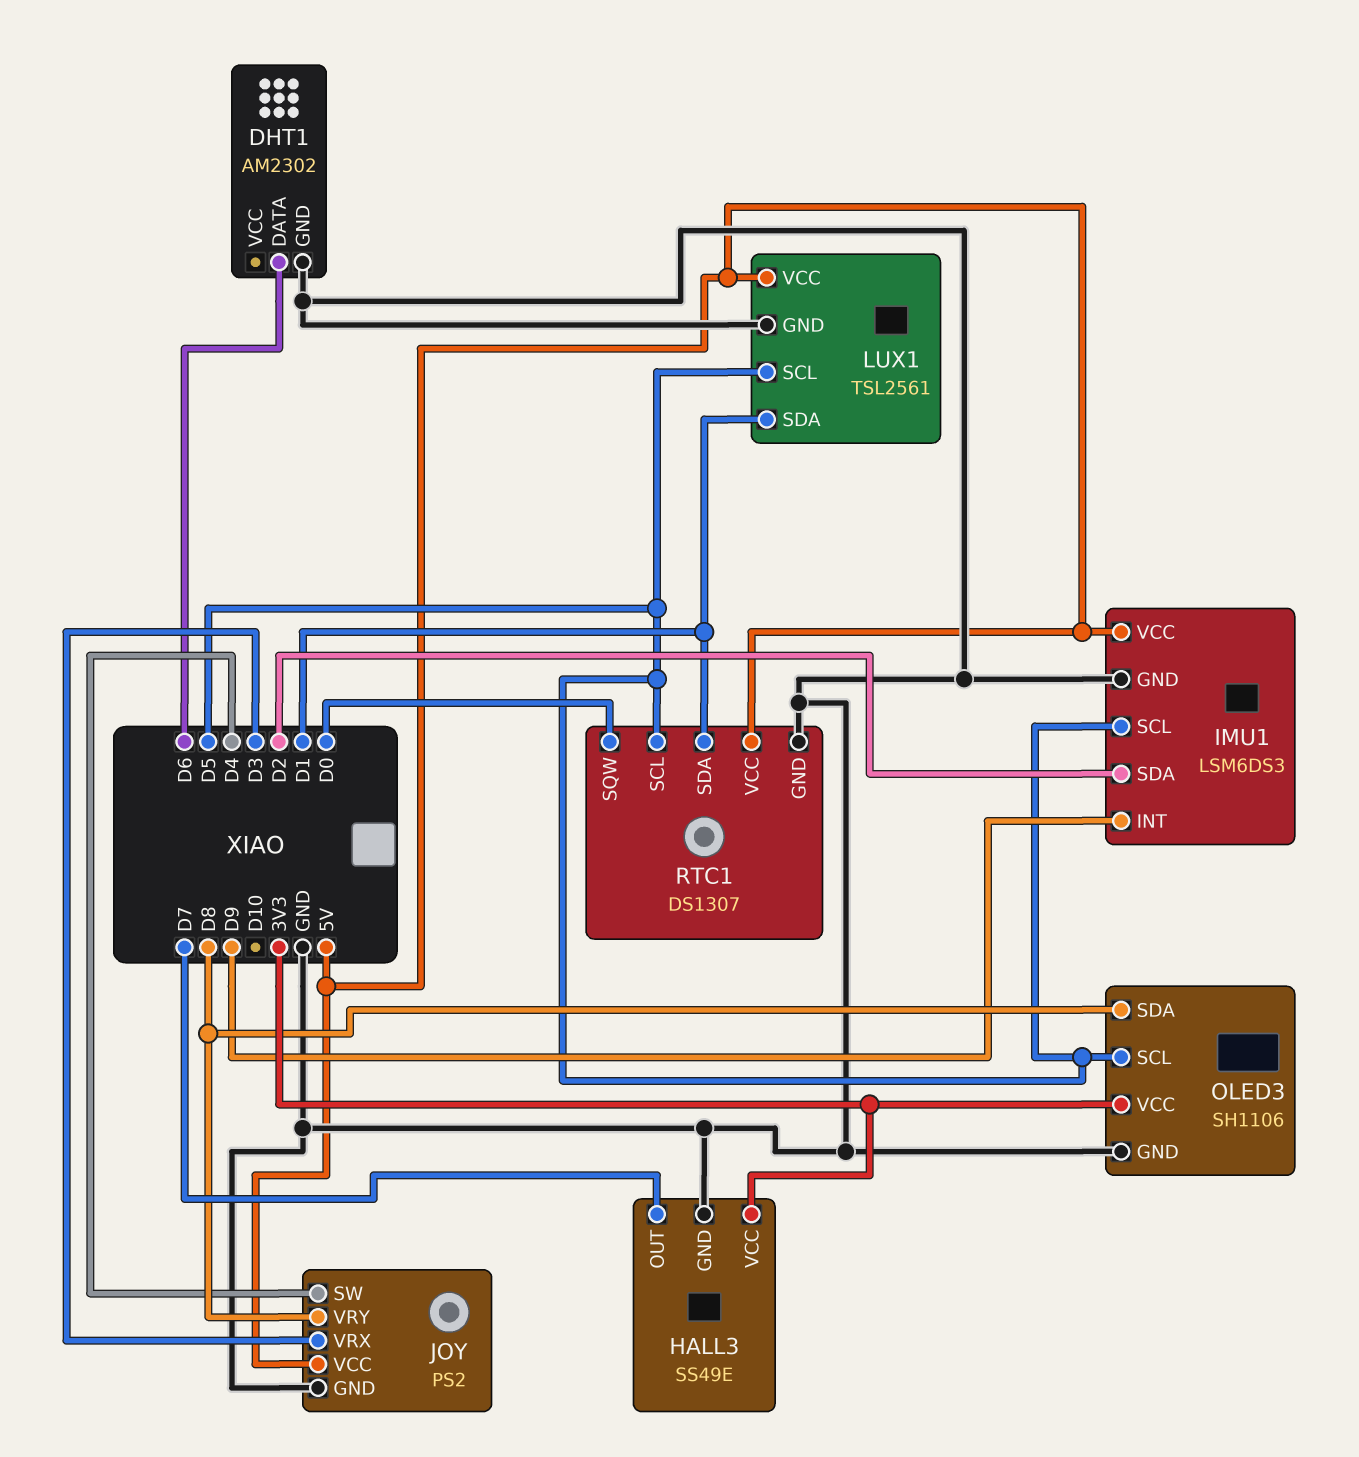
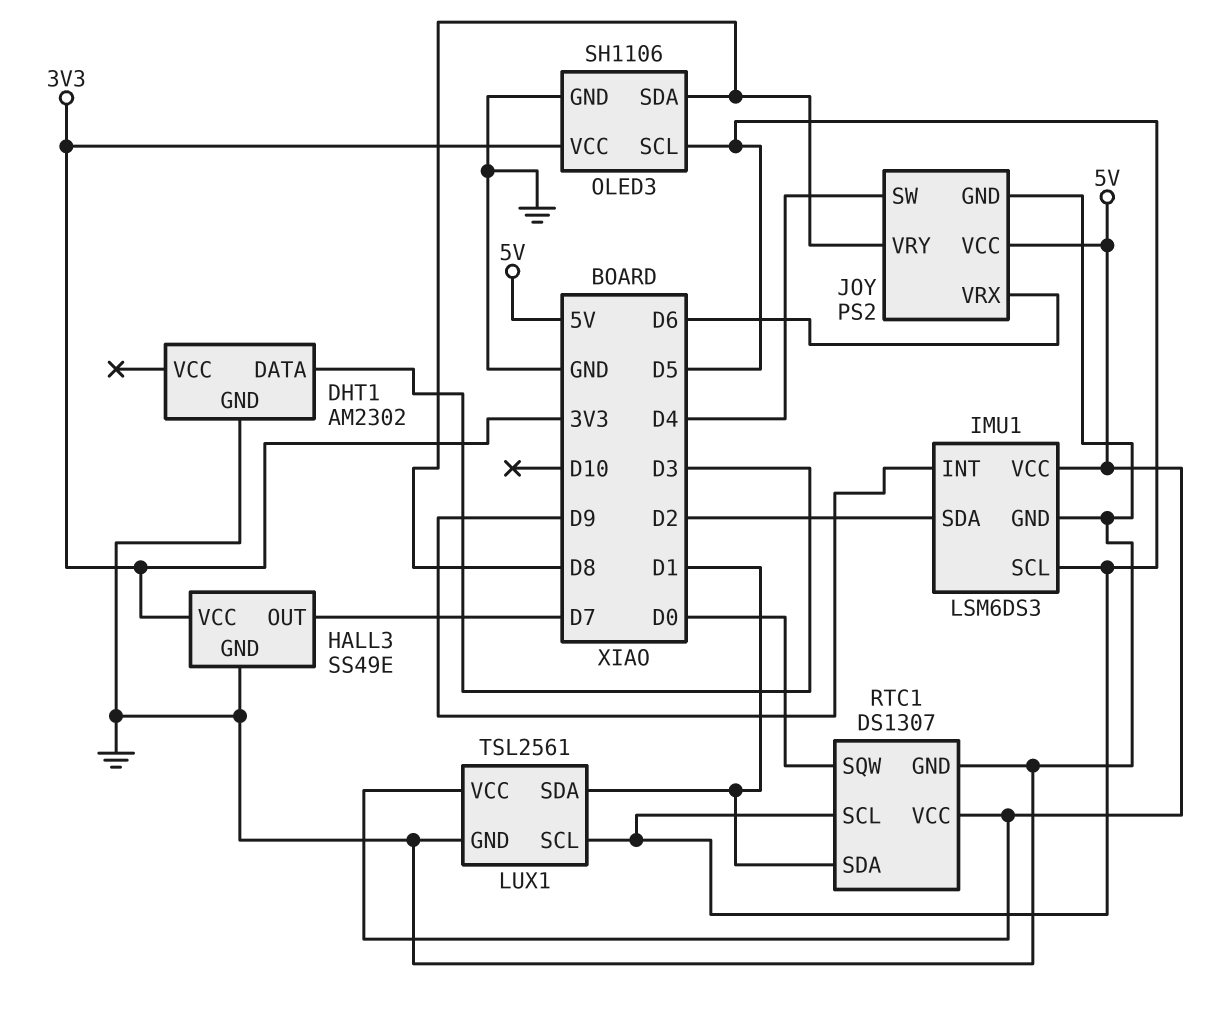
DHT1 pin DATA: D6 -> D3
JOY pin VRX: D3 -> D6

